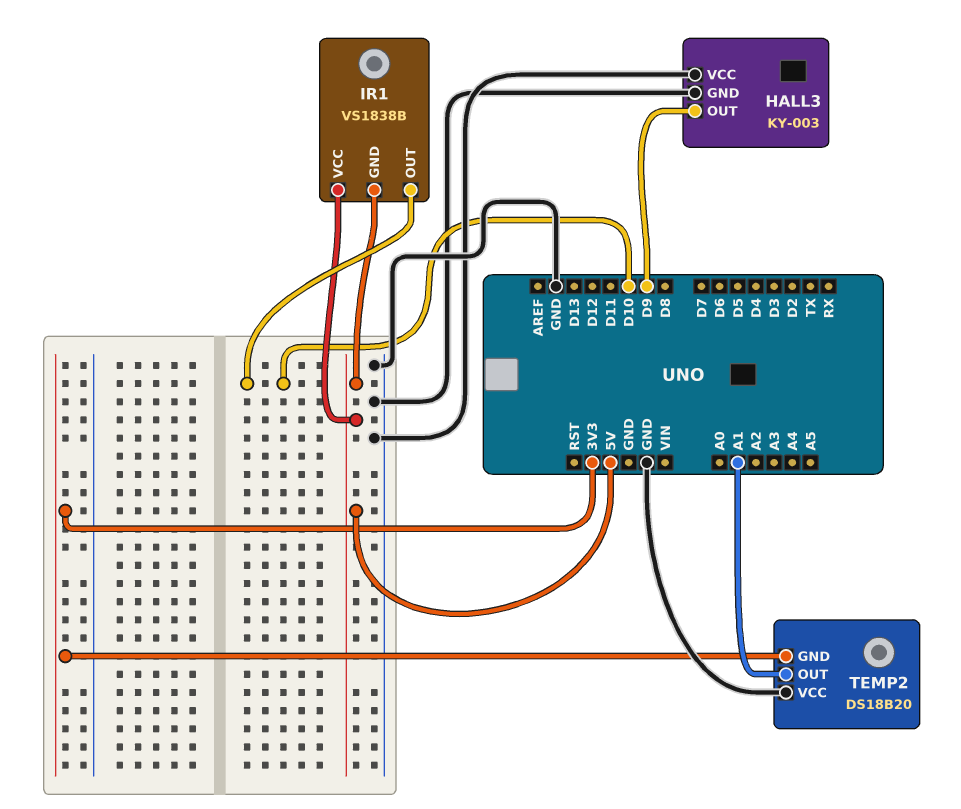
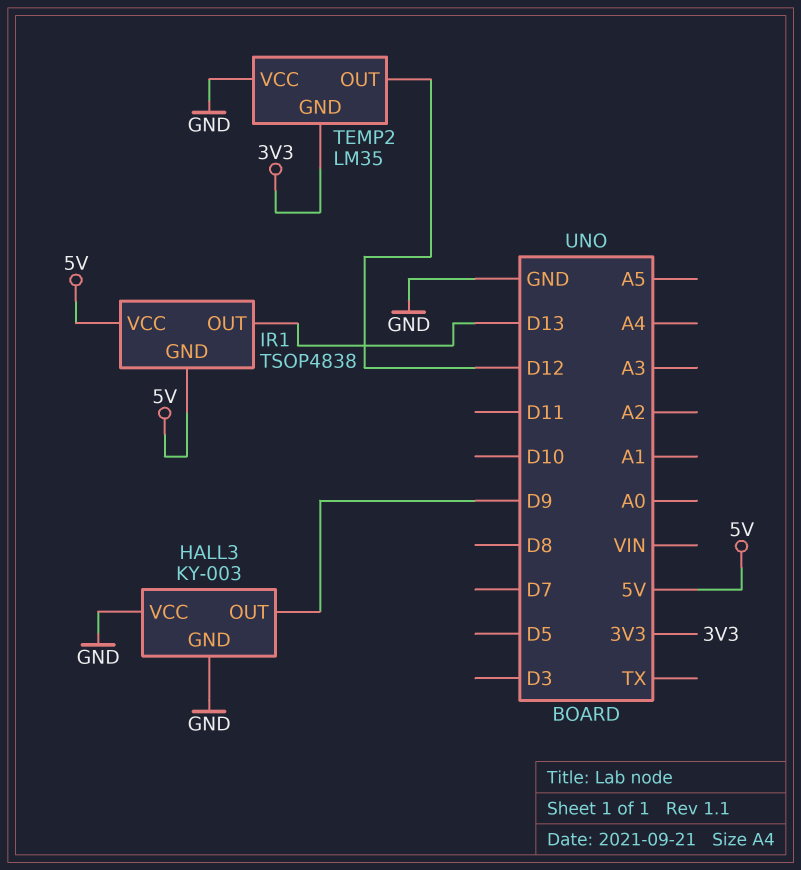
IR1: VS1838B -> TSOP4838
IR1 pin OUT: D10 -> D13
TEMP2: DS18B20 -> LM35
TEMP2 pin OUT: A1 -> D12

